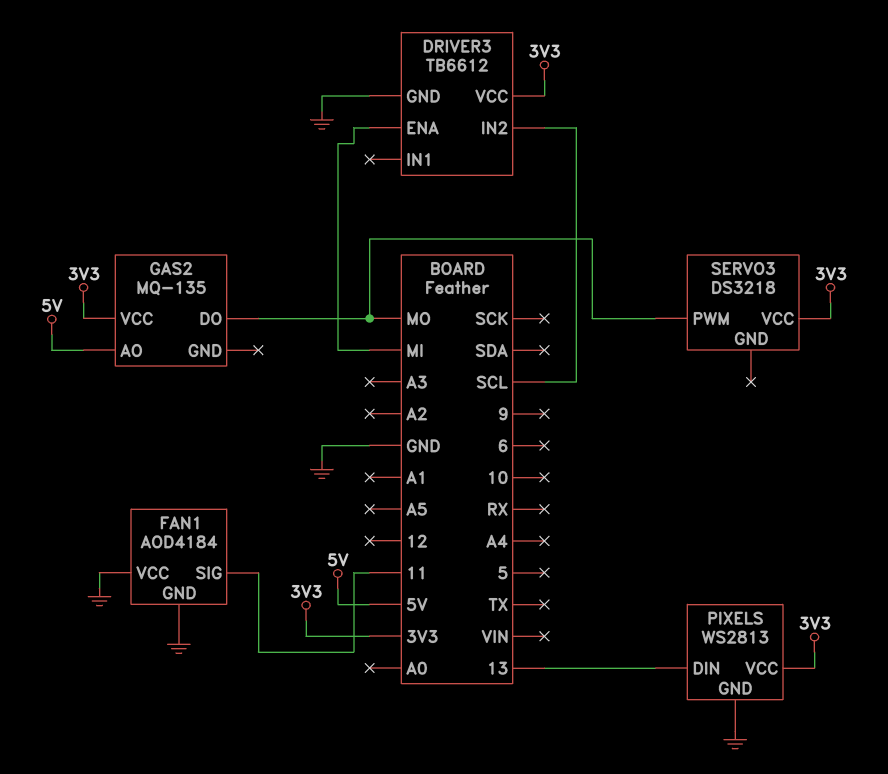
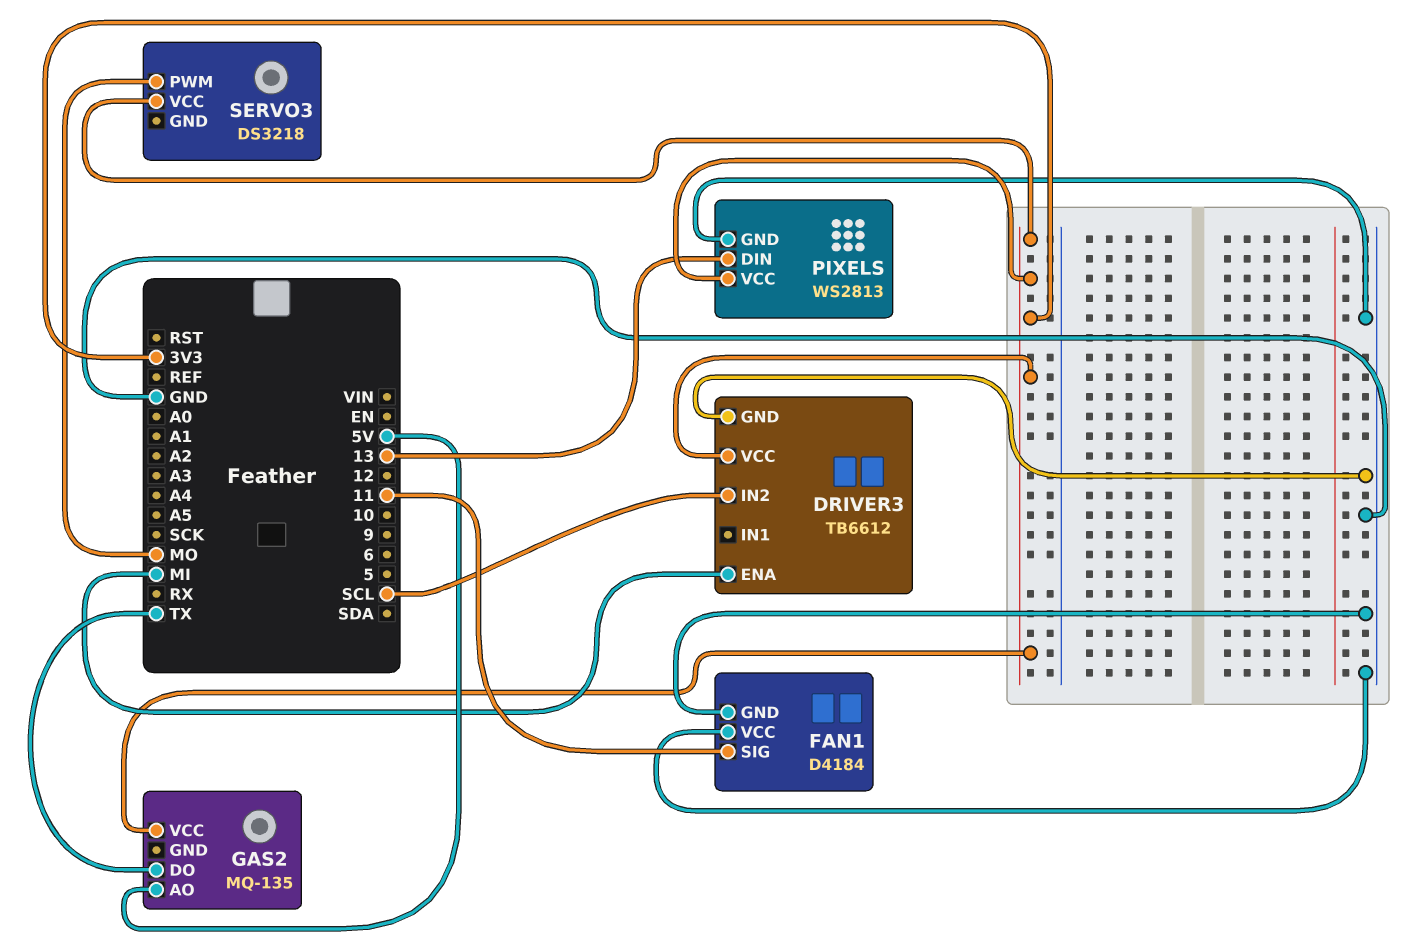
FAN1: AOD4184 -> D4184
GAS2 pin DO: MO -> TX

